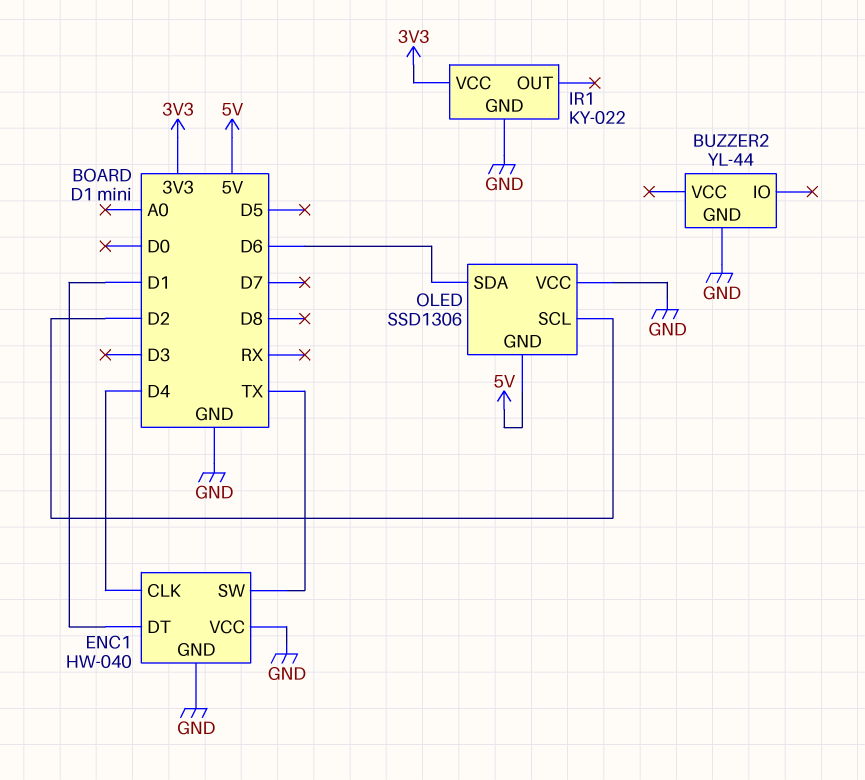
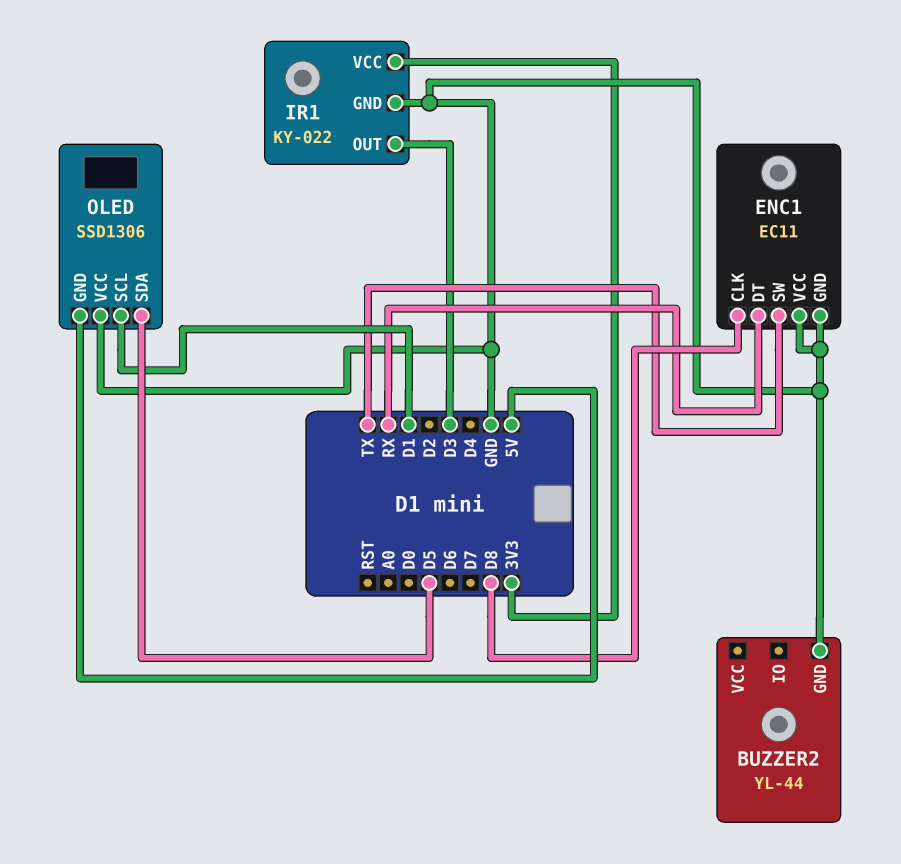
ENC1: HW-040 -> EC11
ENC1 pin CLK: D4 -> D8
ENC1 pin DT: D1 -> RX
IR1 pin OUT: none -> D3
OLED pin SCL: D2 -> D1
OLED pin SDA: D6 -> D5

